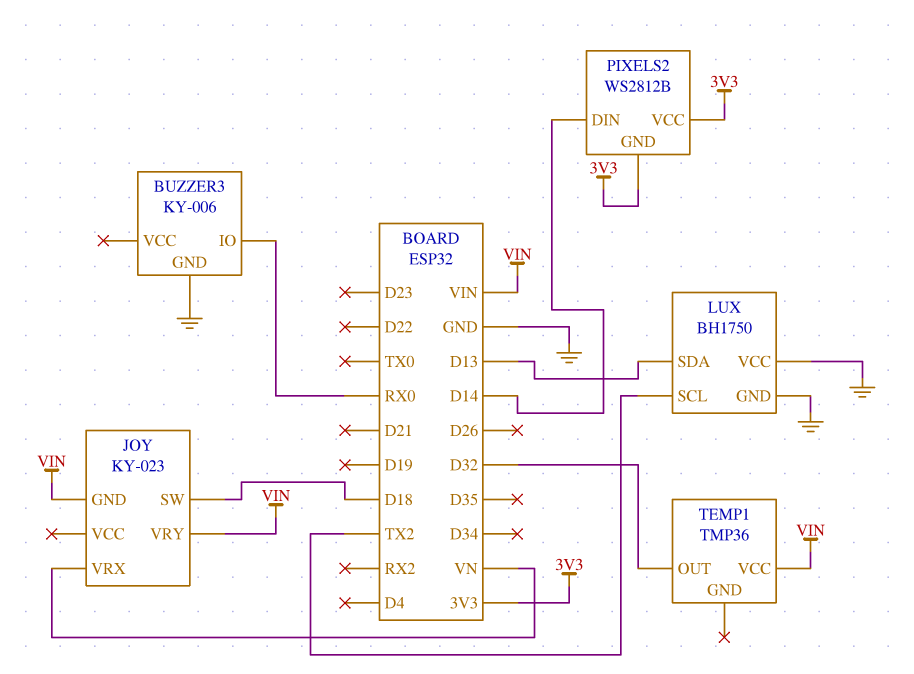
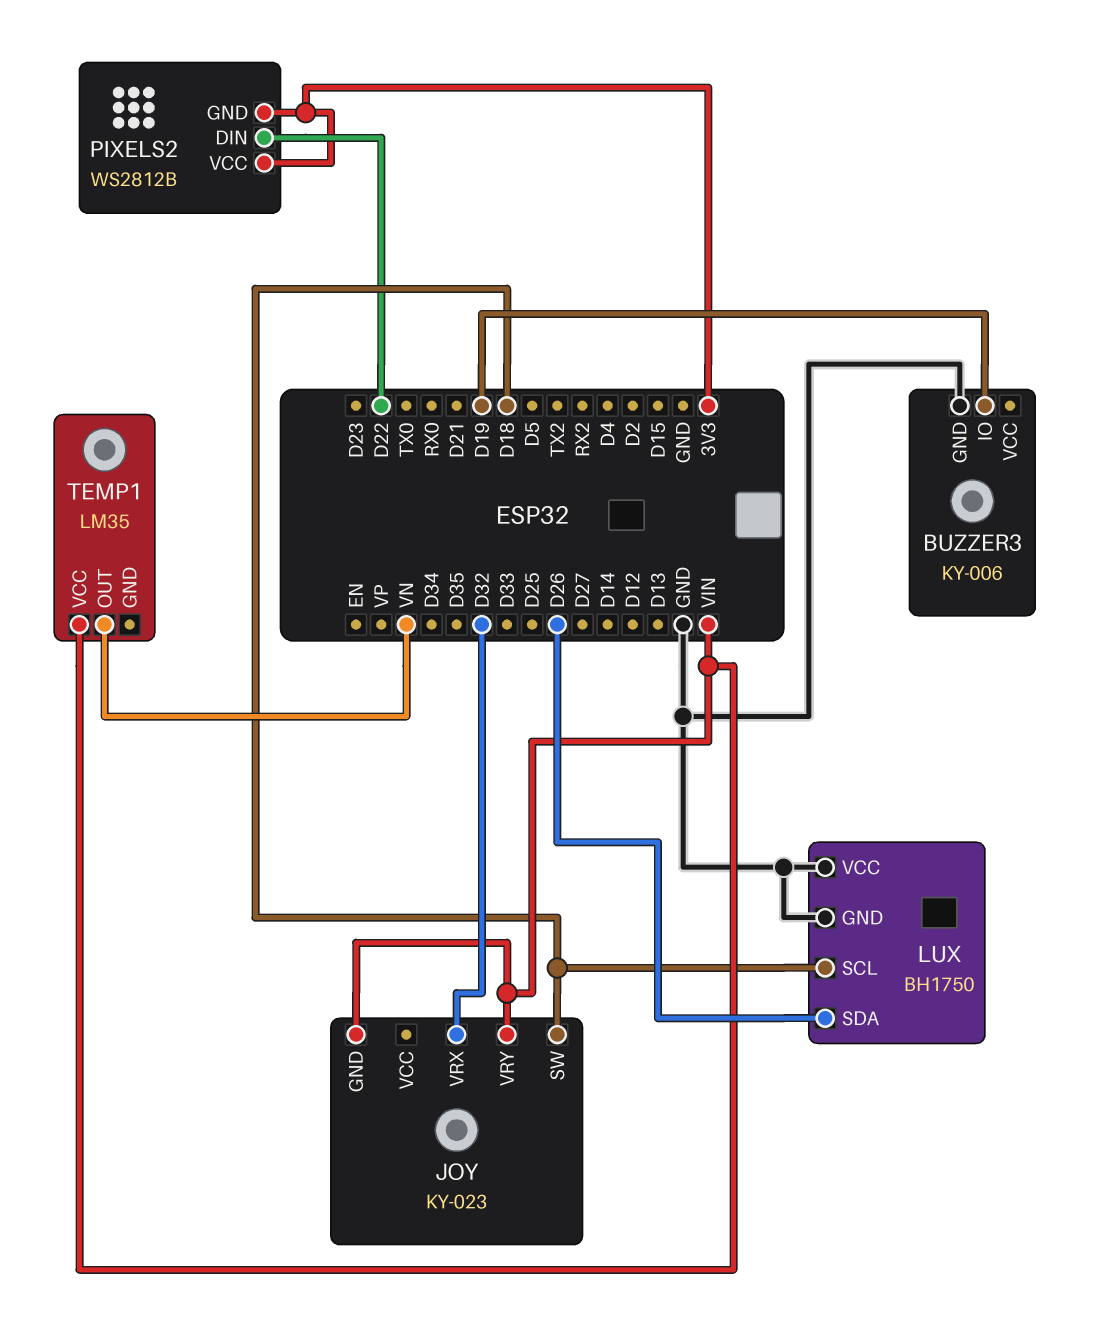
BUZZER3 pin IO: RX0 -> D19
JOY pin VRX: VN -> D32
LUX pin SCL: TX2 -> D18
LUX pin SDA: D13 -> D26
PIXELS2 pin DIN: D14 -> D22
TEMP1: TMP36 -> LM35
TEMP1 pin OUT: D32 -> VN

